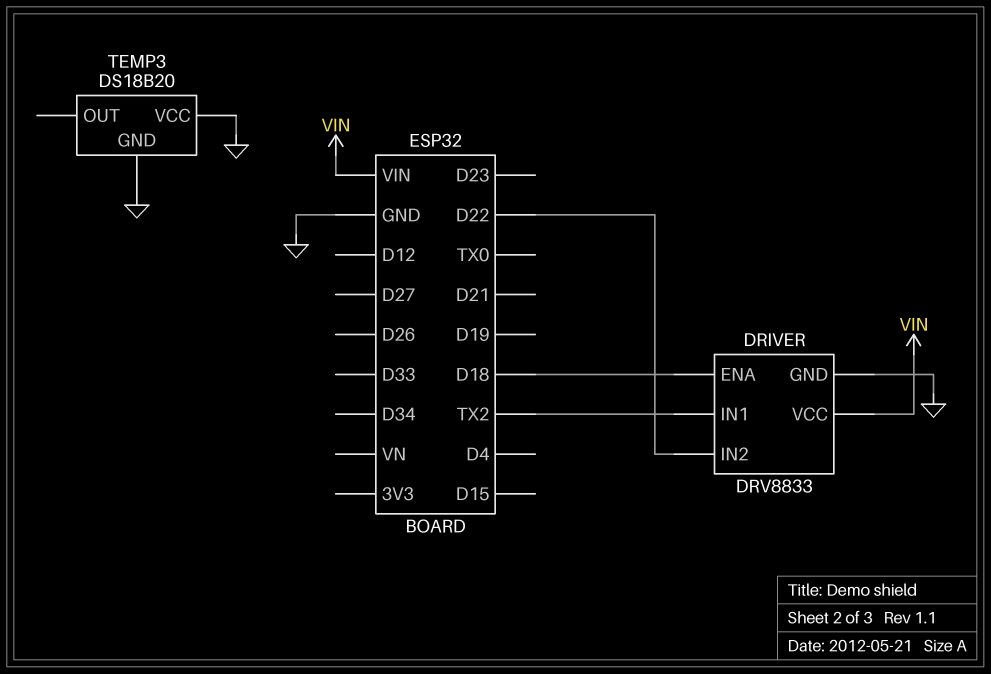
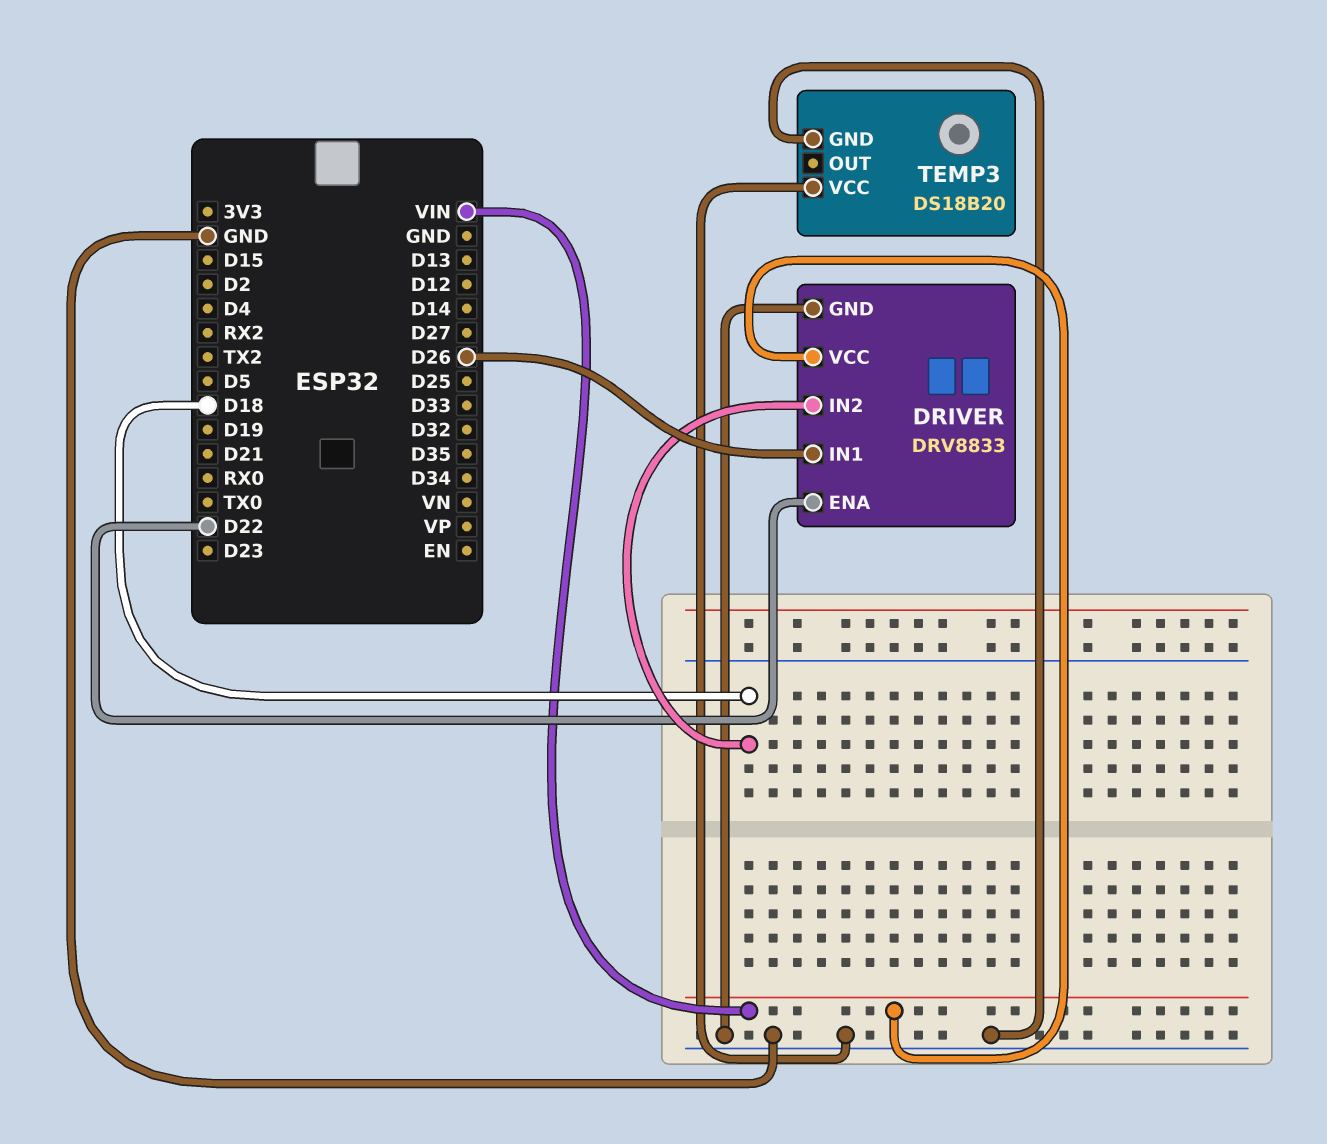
DRIVER pin ENA: D18 -> D22
DRIVER pin IN1: TX2 -> D26
DRIVER pin IN2: D22 -> D18

